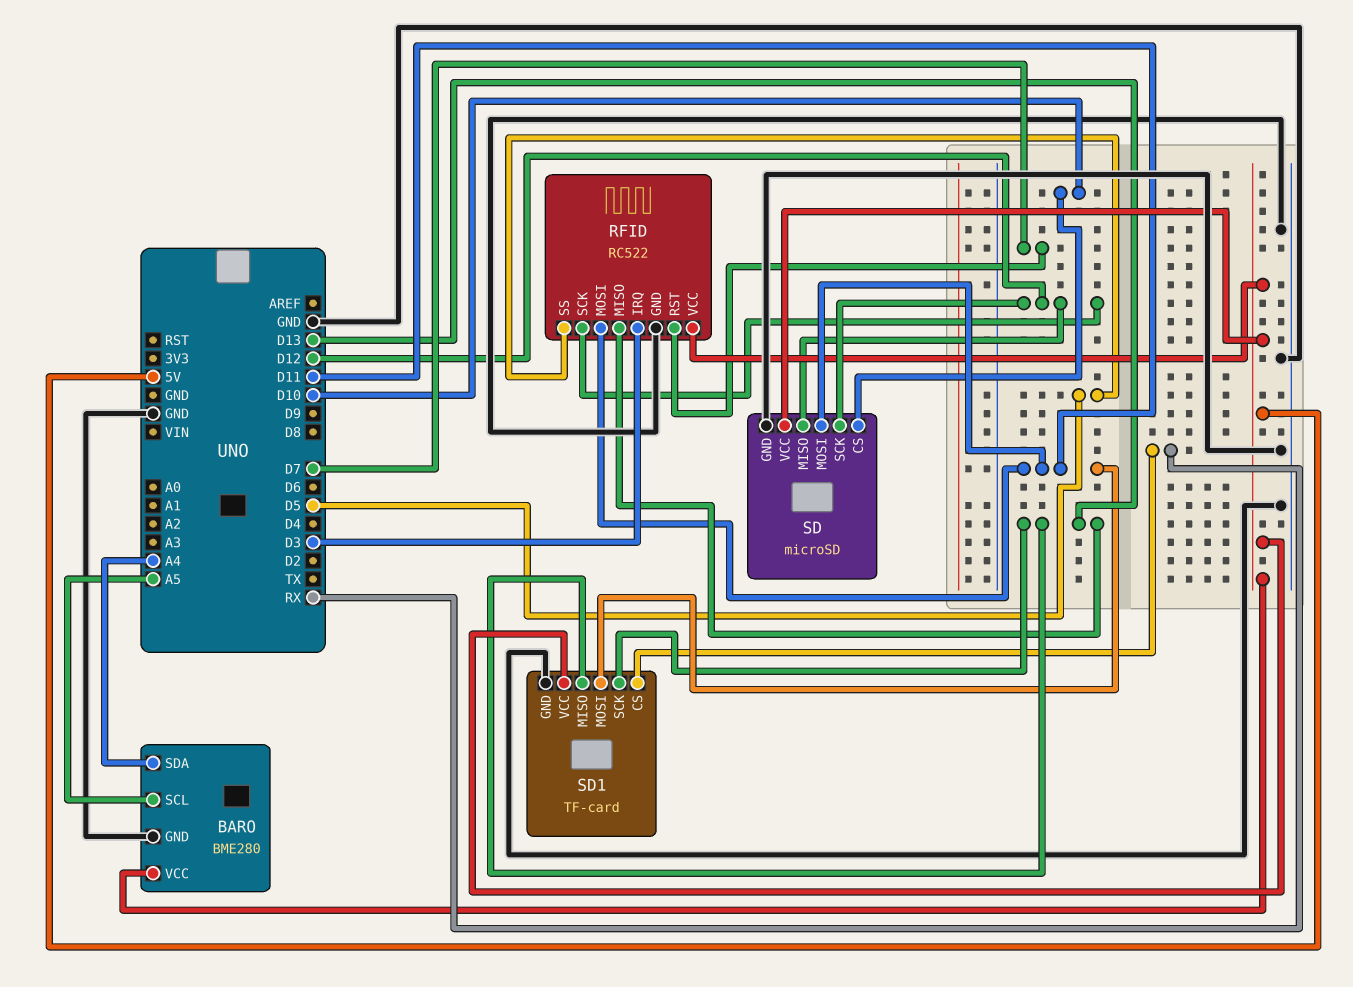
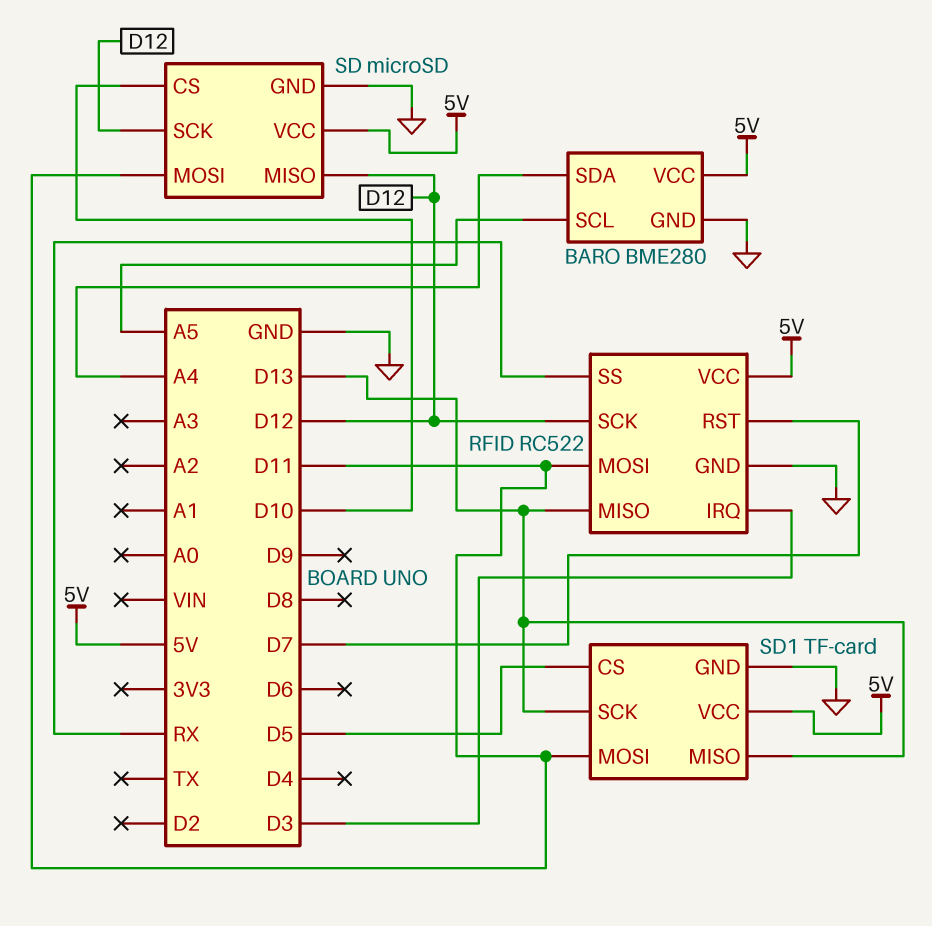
RFID pin SS: D5 -> RX
SD1 pin CS: RX -> D5

